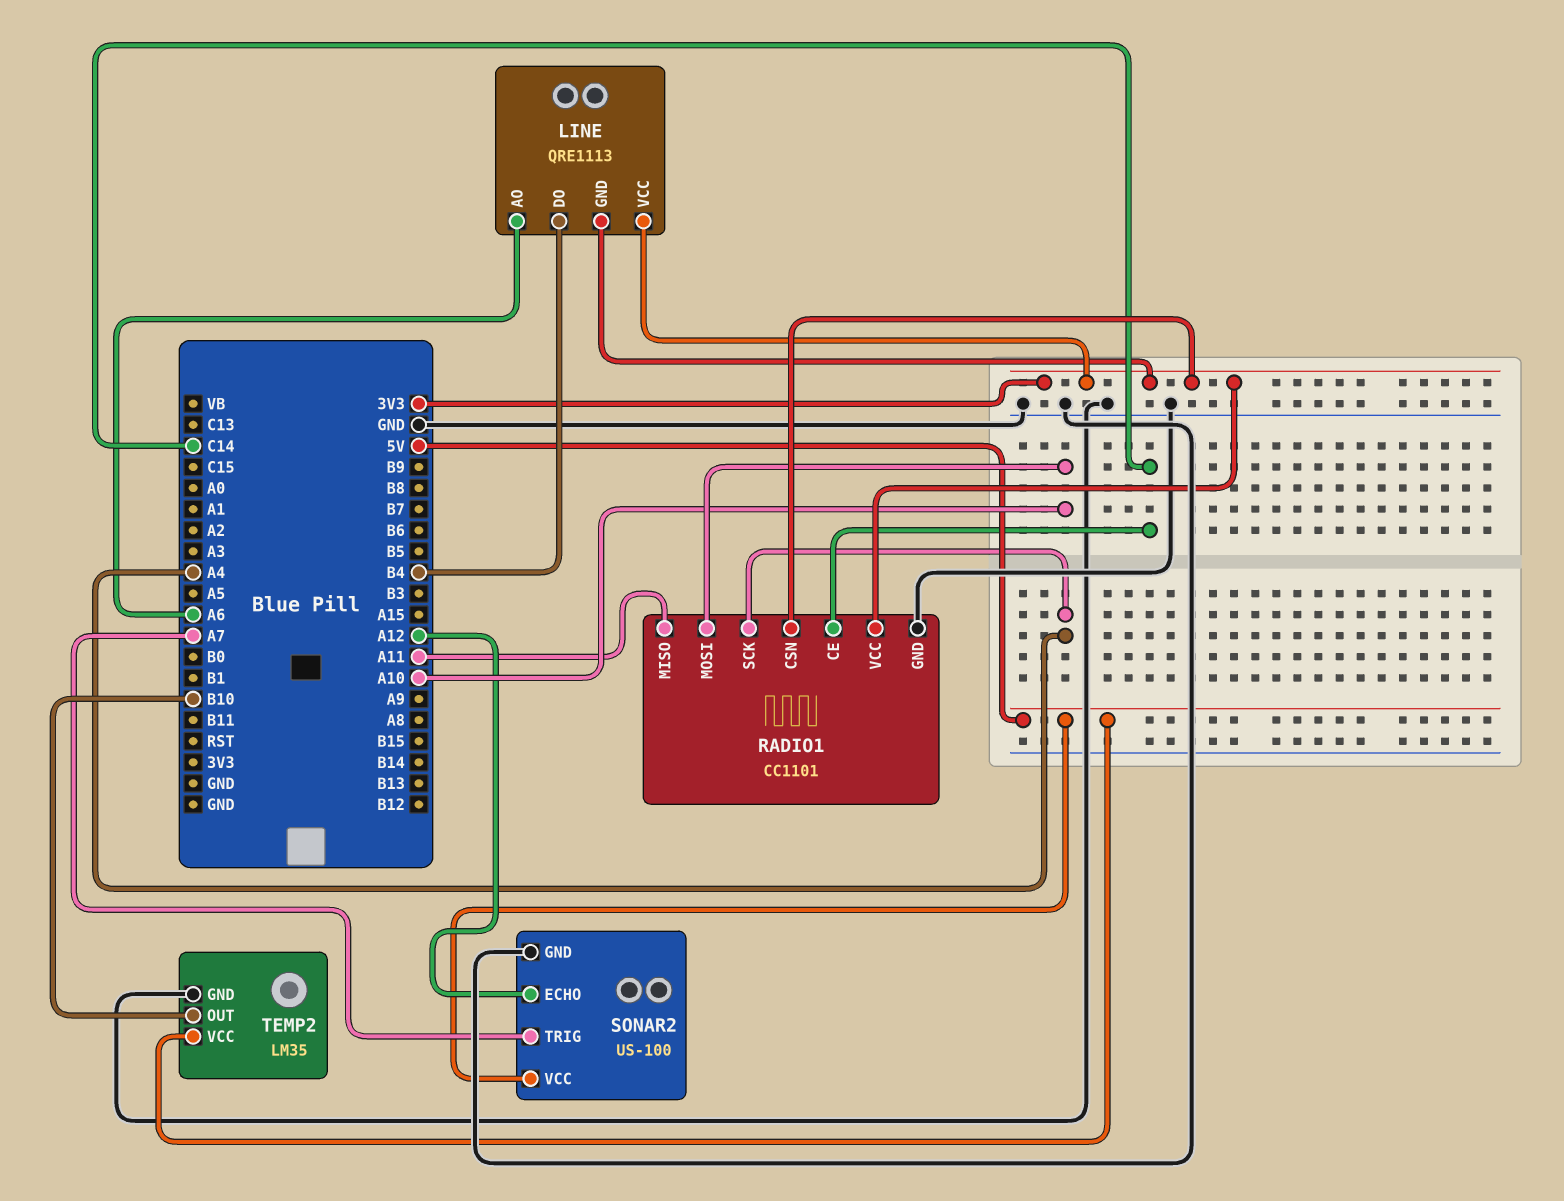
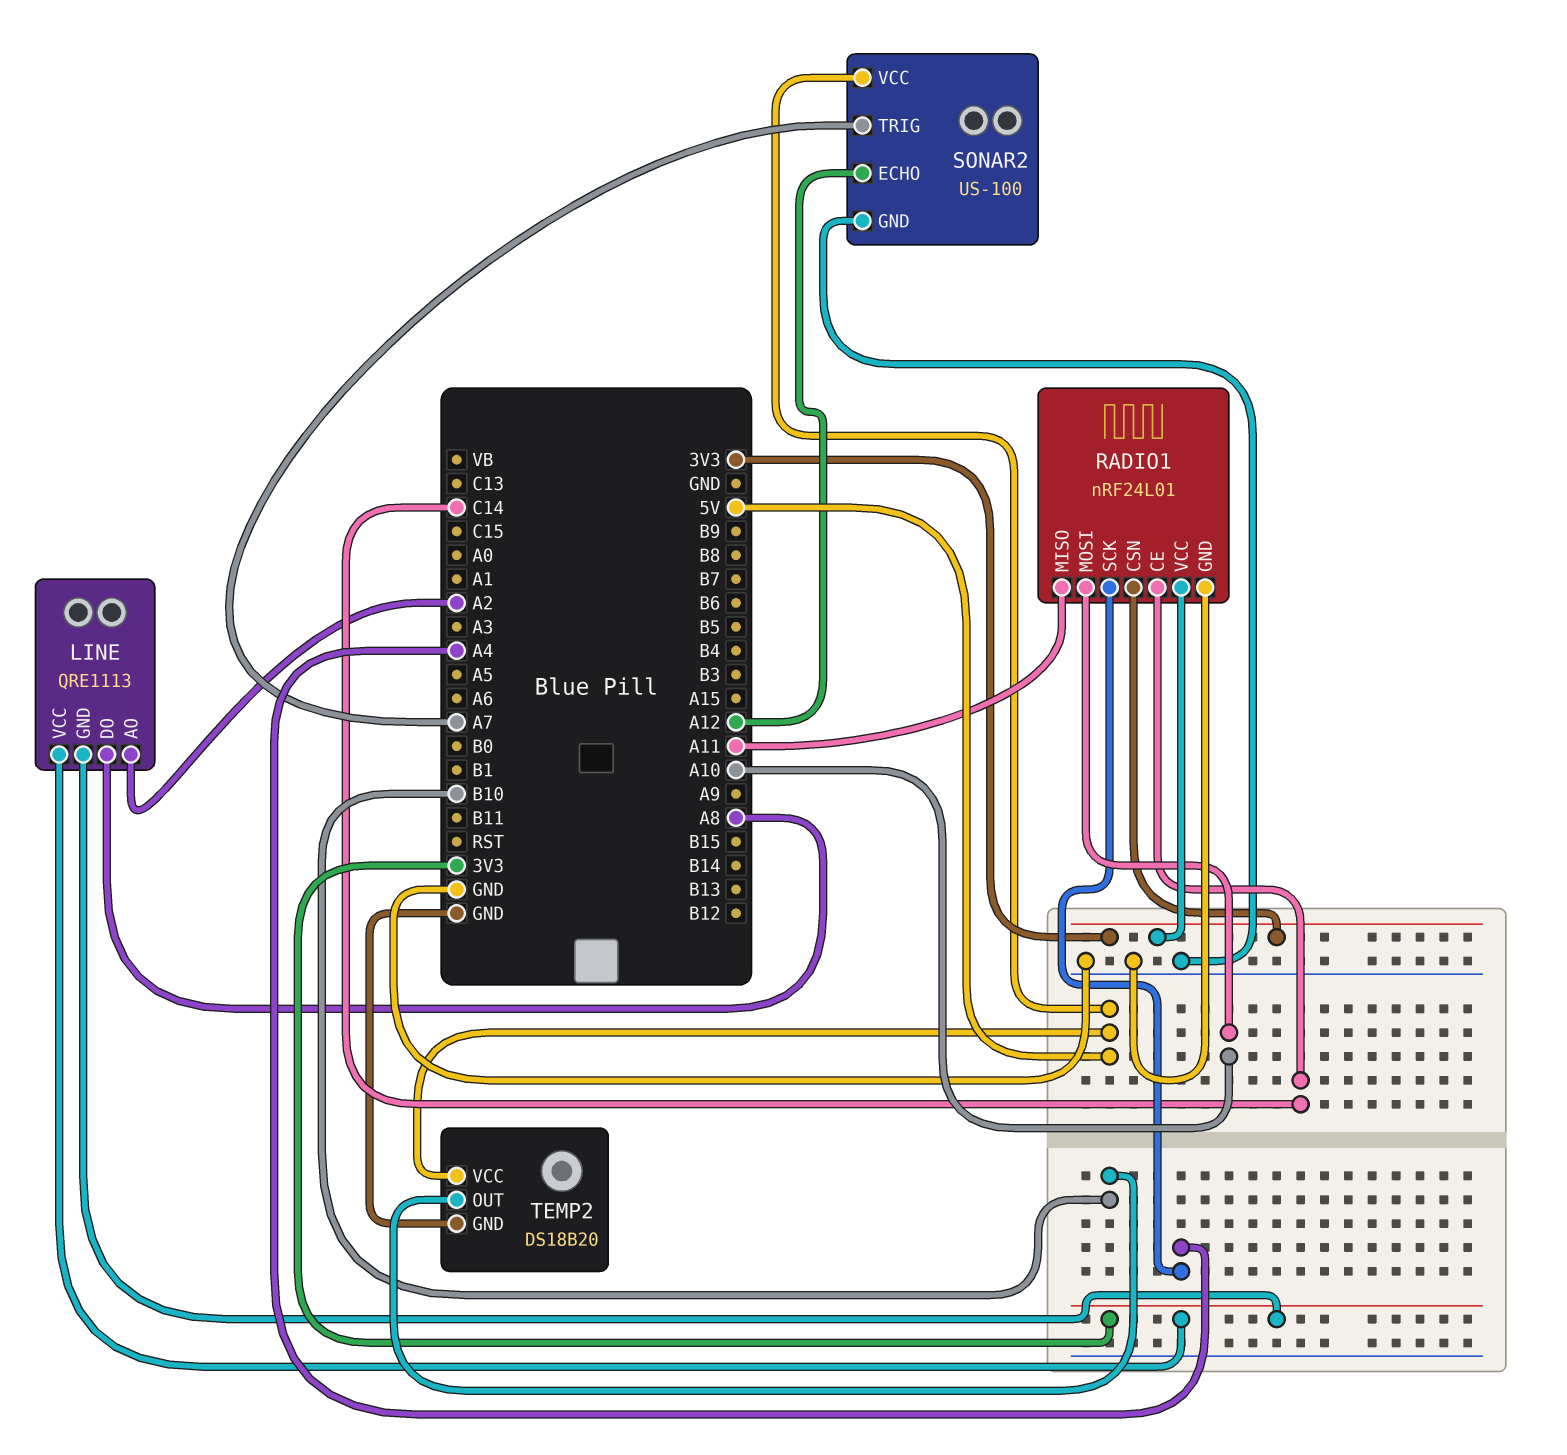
LINE pin AO: A6 -> A2
LINE pin DO: B4 -> A8
RADIO1: CC1101 -> nRF24L01
TEMP2: LM35 -> DS18B20

